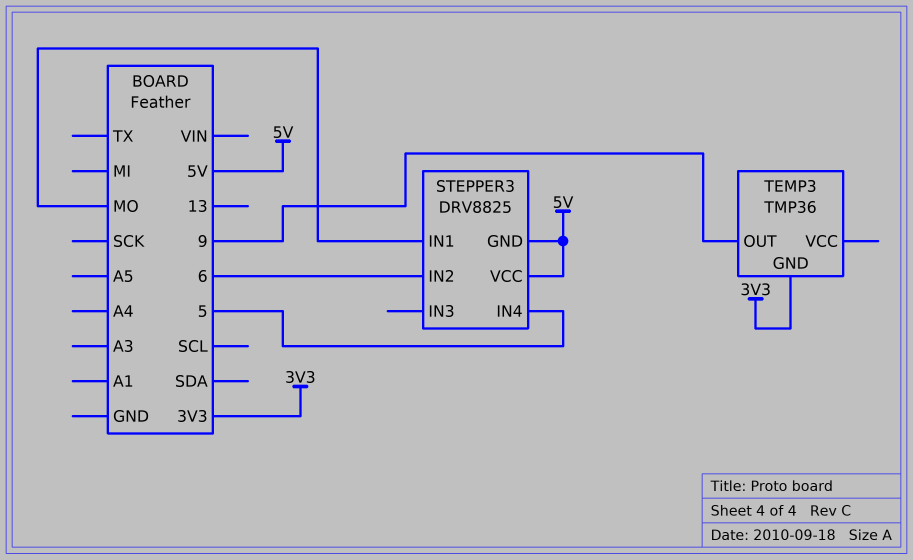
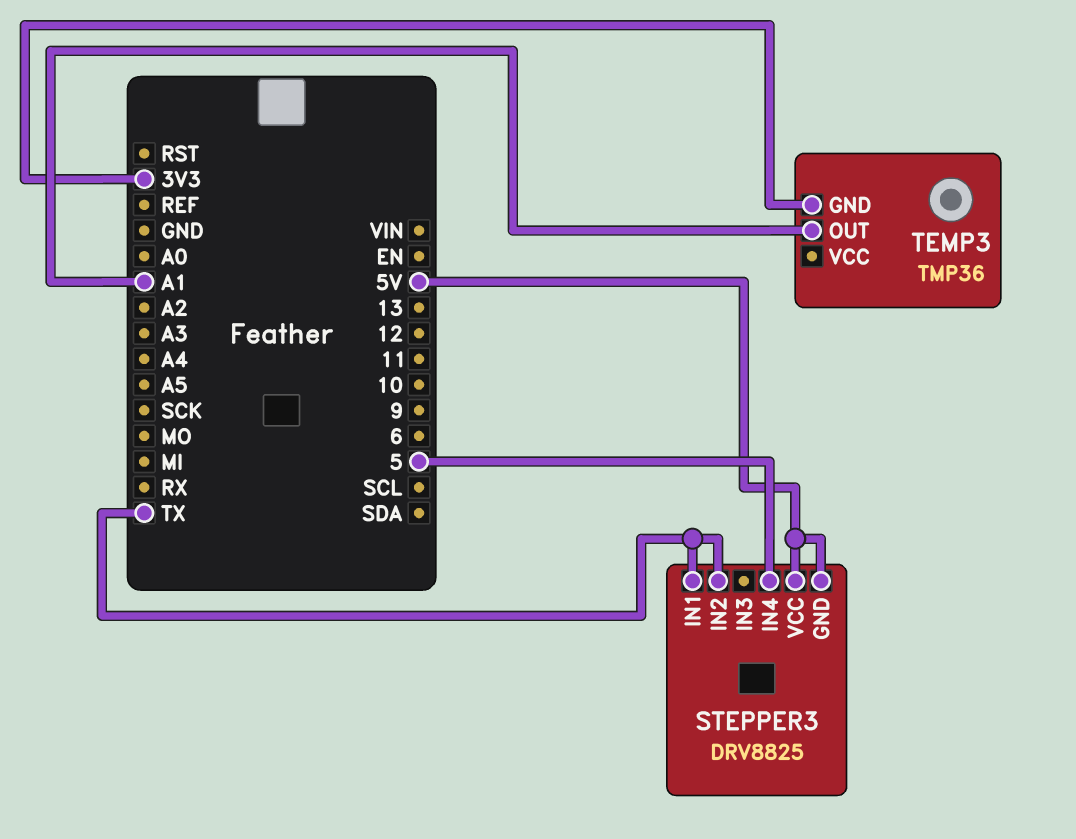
STEPPER3 pin IN1: MO -> TX
STEPPER3 pin IN2: 6 -> TX
TEMP3 pin OUT: 9 -> A1

